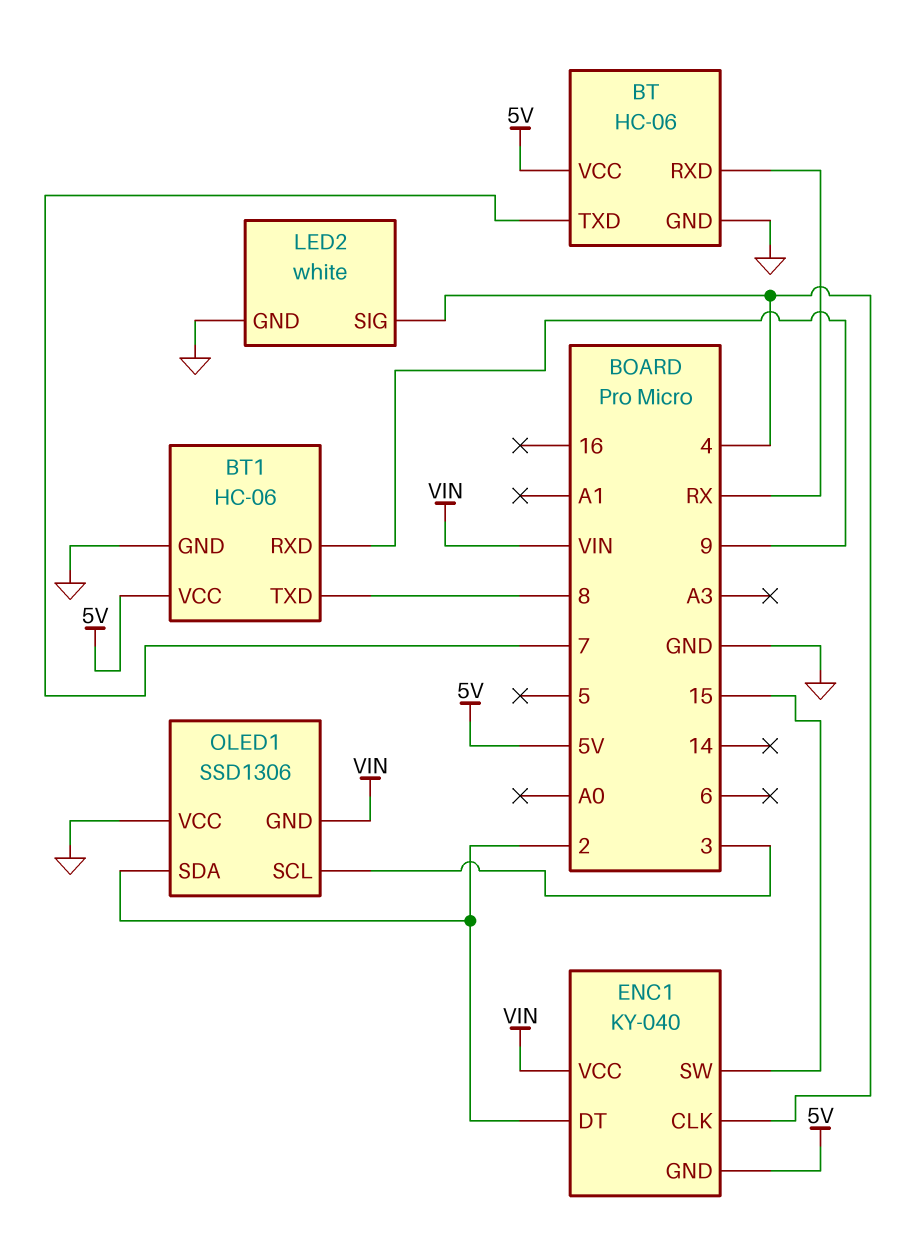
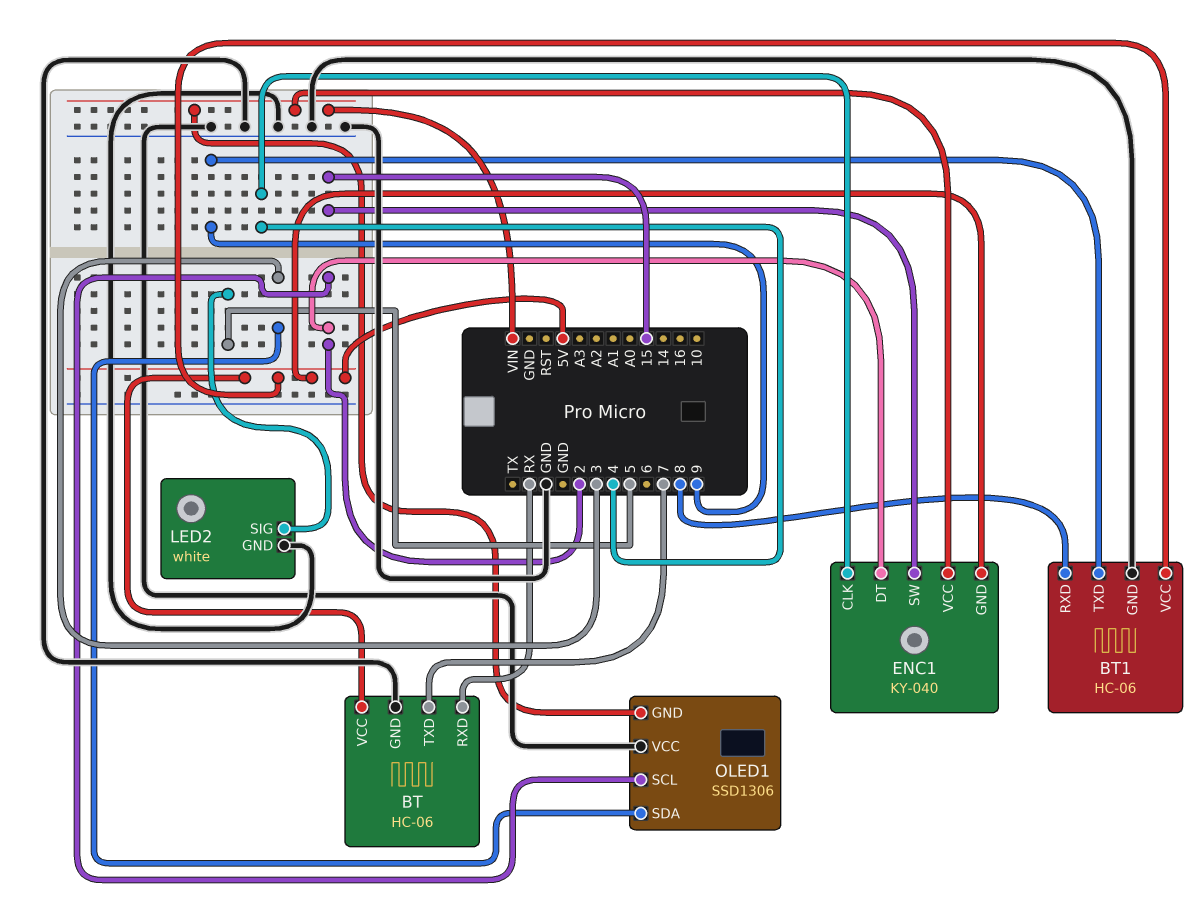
BT1 pin RXD: 9 -> 8
BT1 pin TXD: 8 -> 9
LED2 pin SIG: 4 -> 5
OLED1 pin SCL: 3 -> 2
OLED1 pin SDA: 2 -> 3

